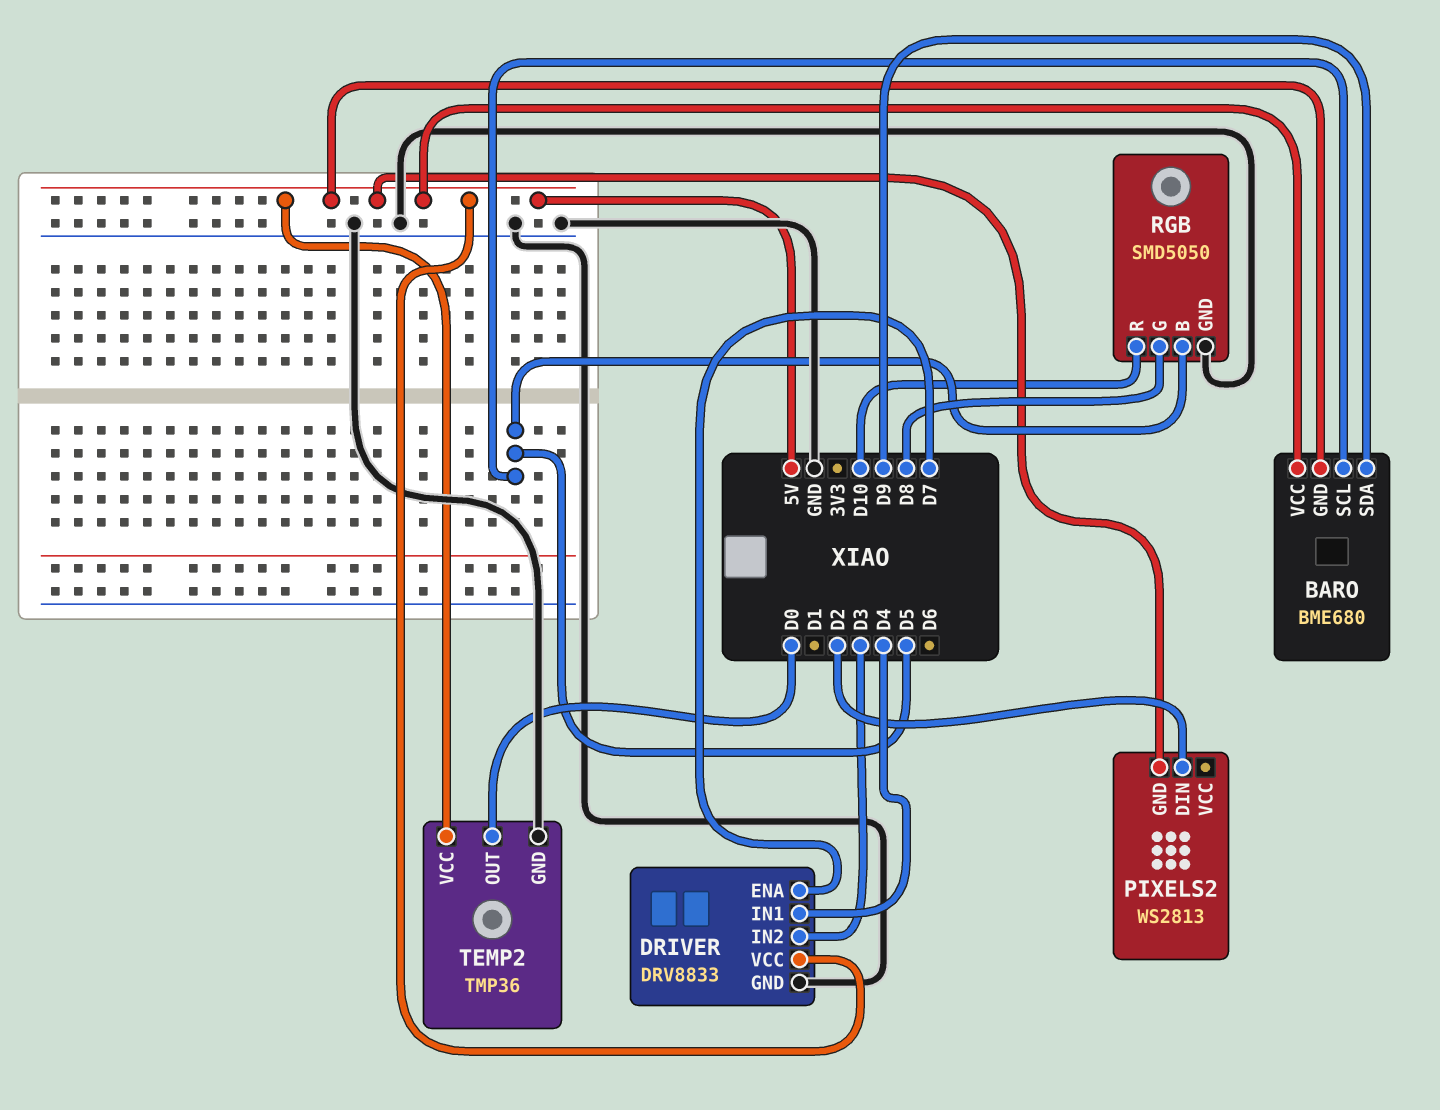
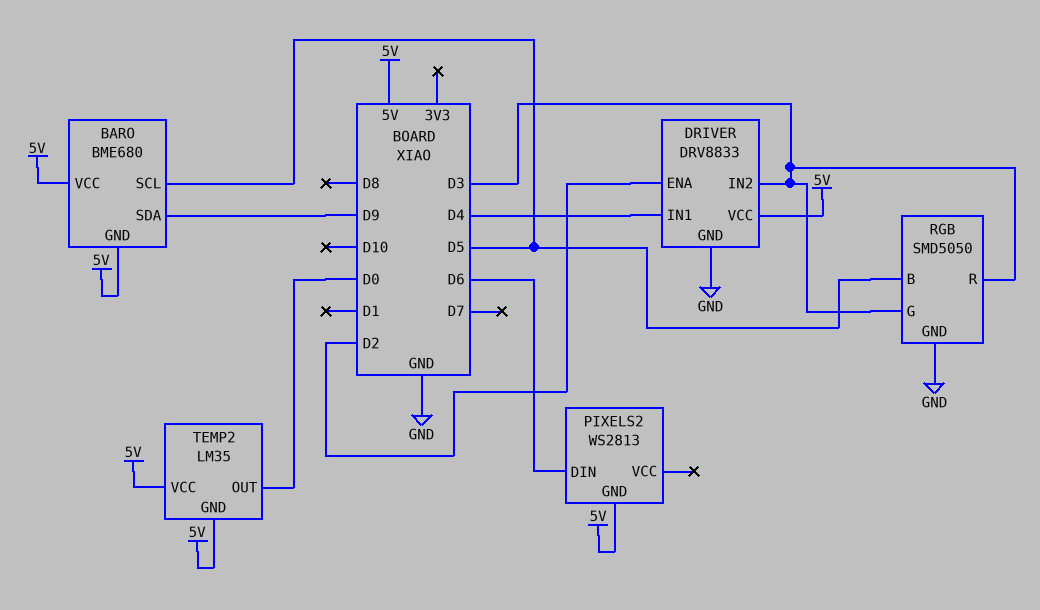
DRIVER pin ENA: D7 -> D2
PIXELS2 pin DIN: D2 -> D6
RGB pin G: D8 -> D3
RGB pin R: D10 -> D3
TEMP2: TMP36 -> LM35
TEMP2 pin GND: GND -> 5V

